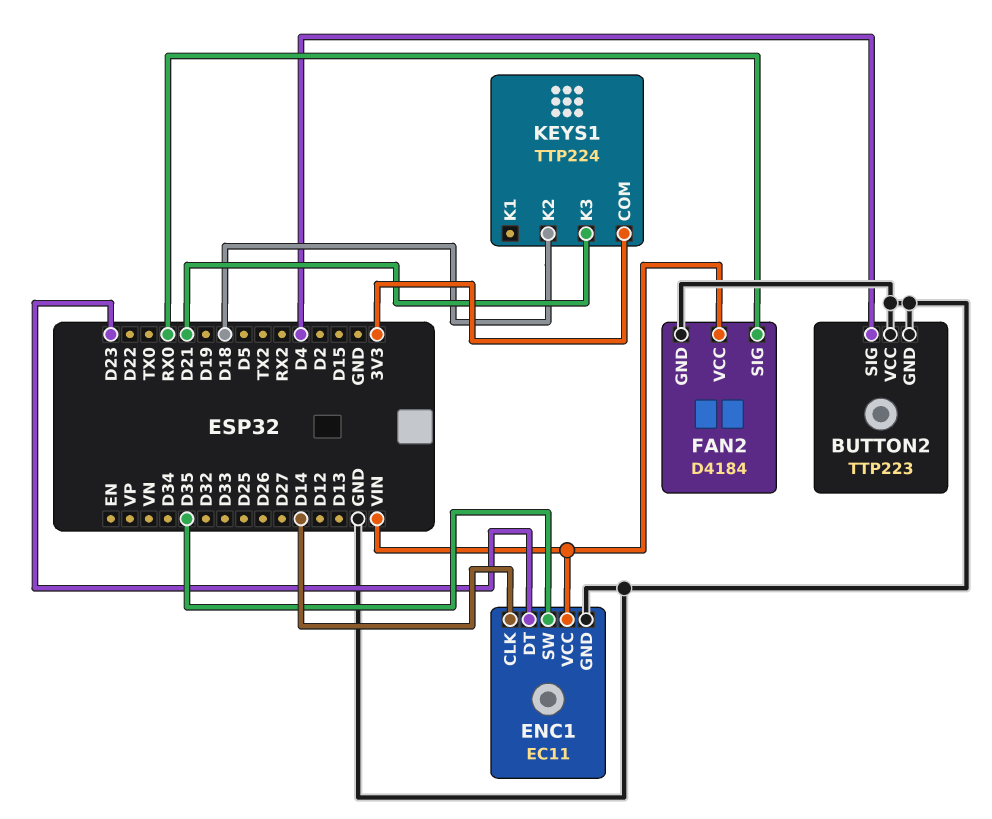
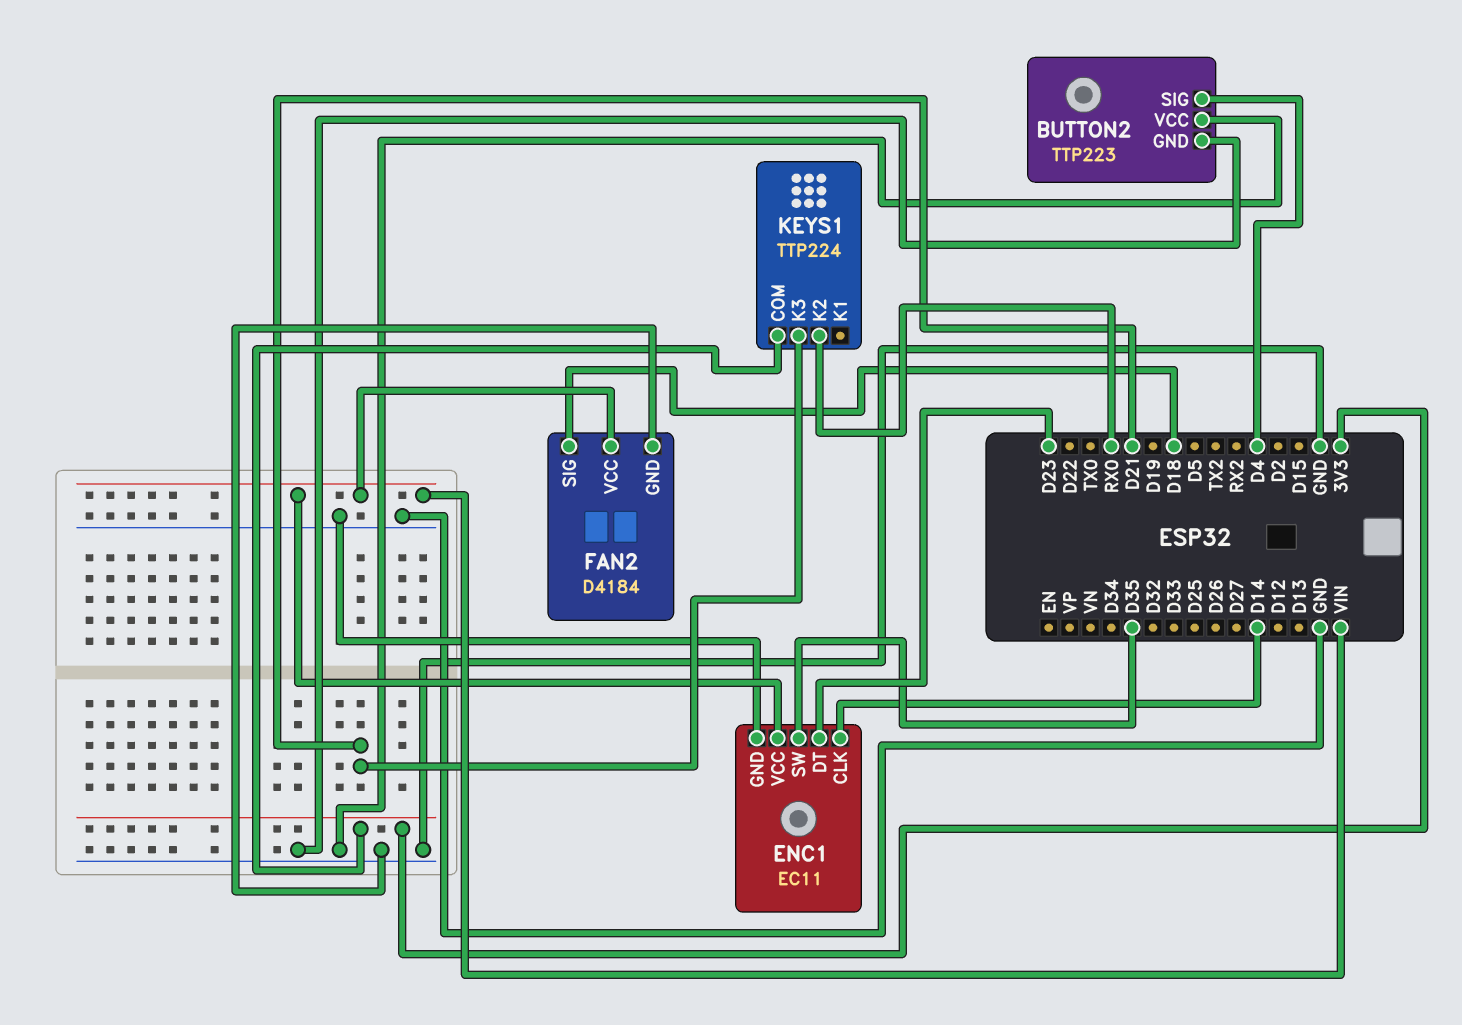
FAN2 pin SIG: RX0 -> D18
KEYS1 pin K2: D18 -> RX0

